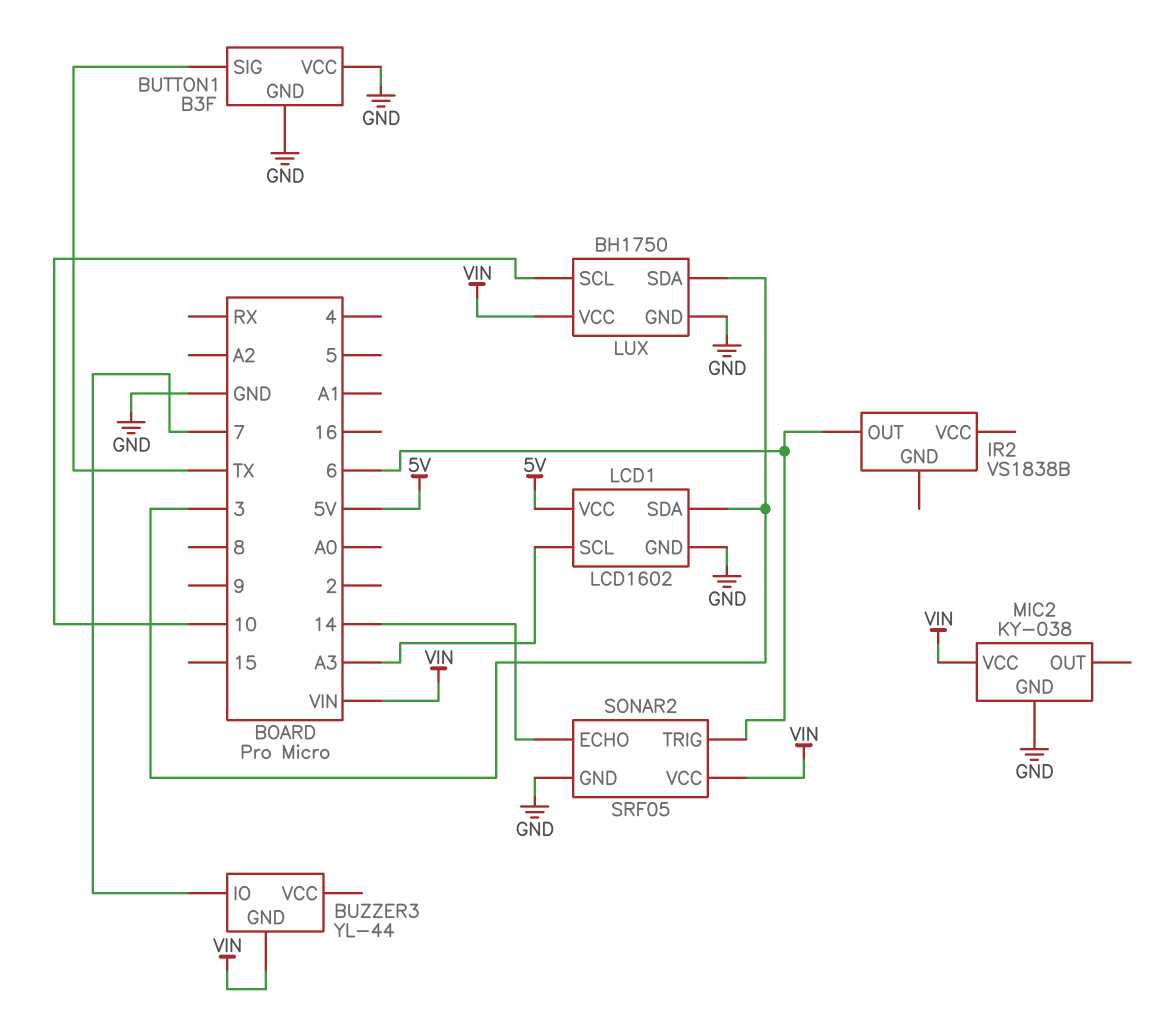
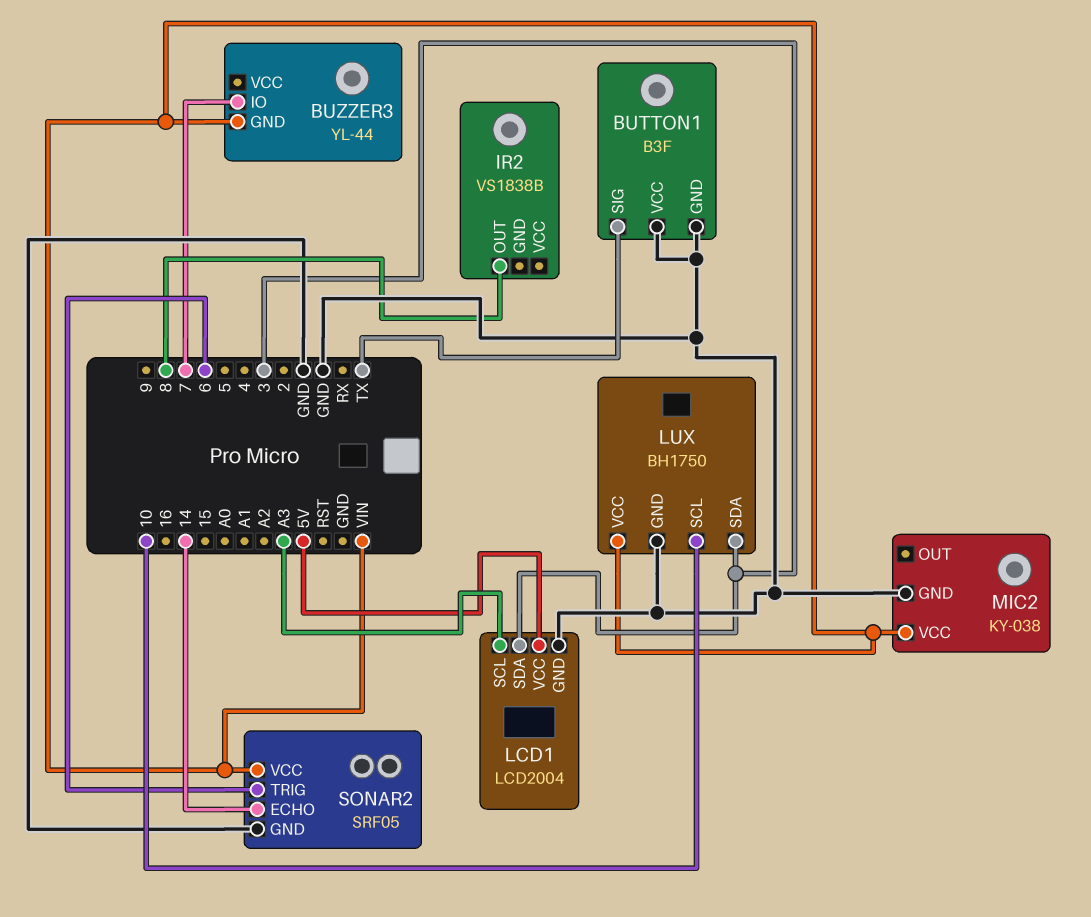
IR2 pin OUT: 6 -> 8
LCD1: LCD1602 -> LCD2004

